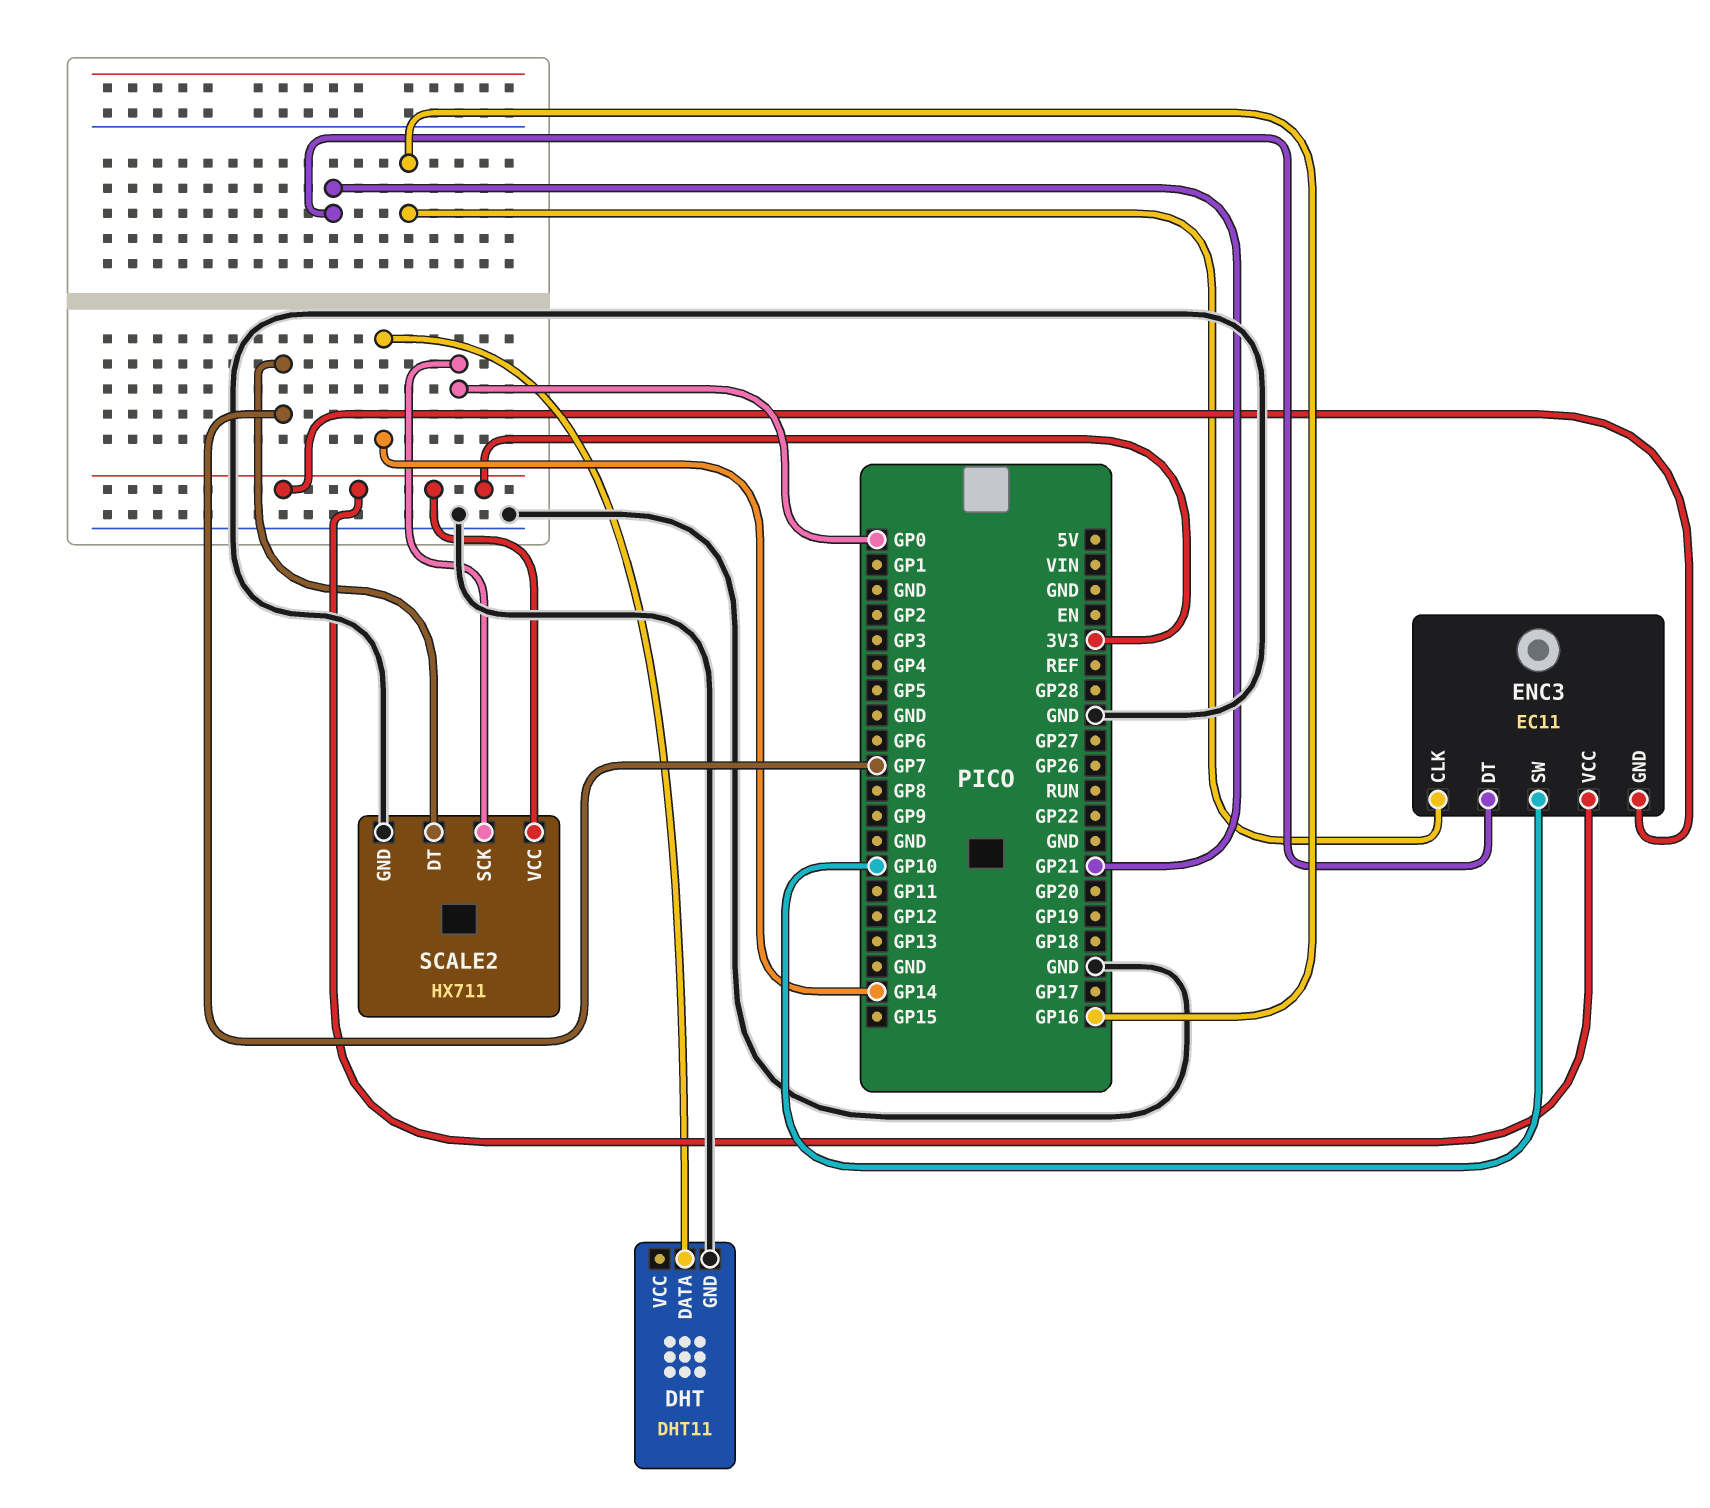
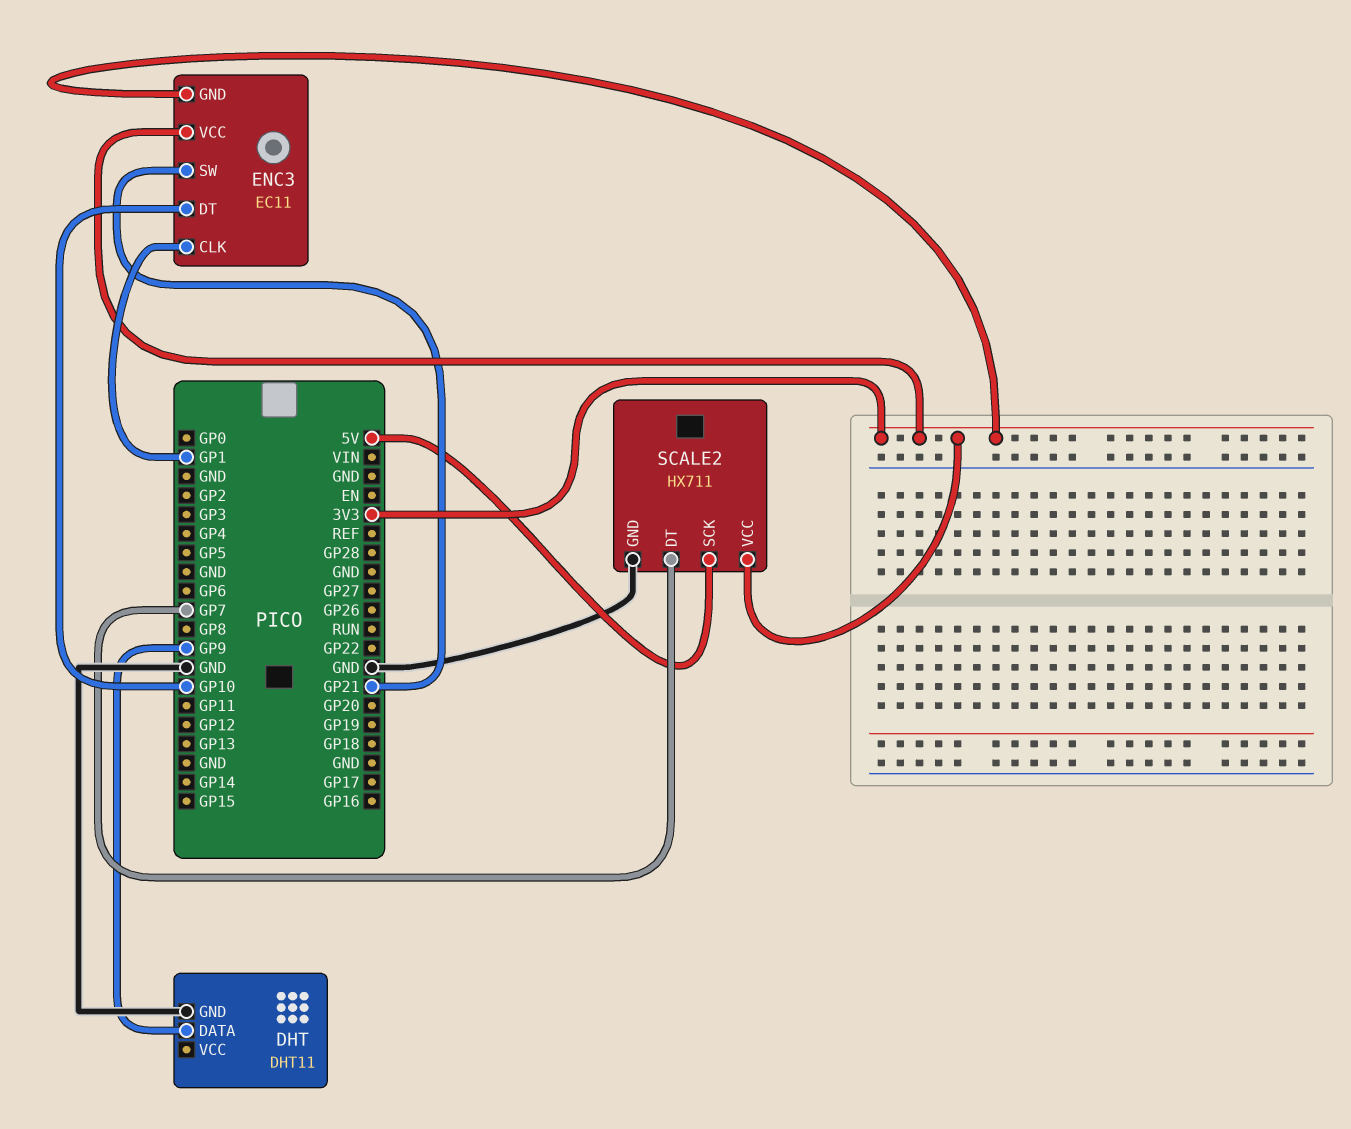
DHT pin DATA: GP14 -> GP9
ENC3 pin CLK: GP16 -> GP1
ENC3 pin DT: GP21 -> GP10
ENC3 pin SW: GP10 -> GP21
SCALE2 pin SCK: GP0 -> 5V

